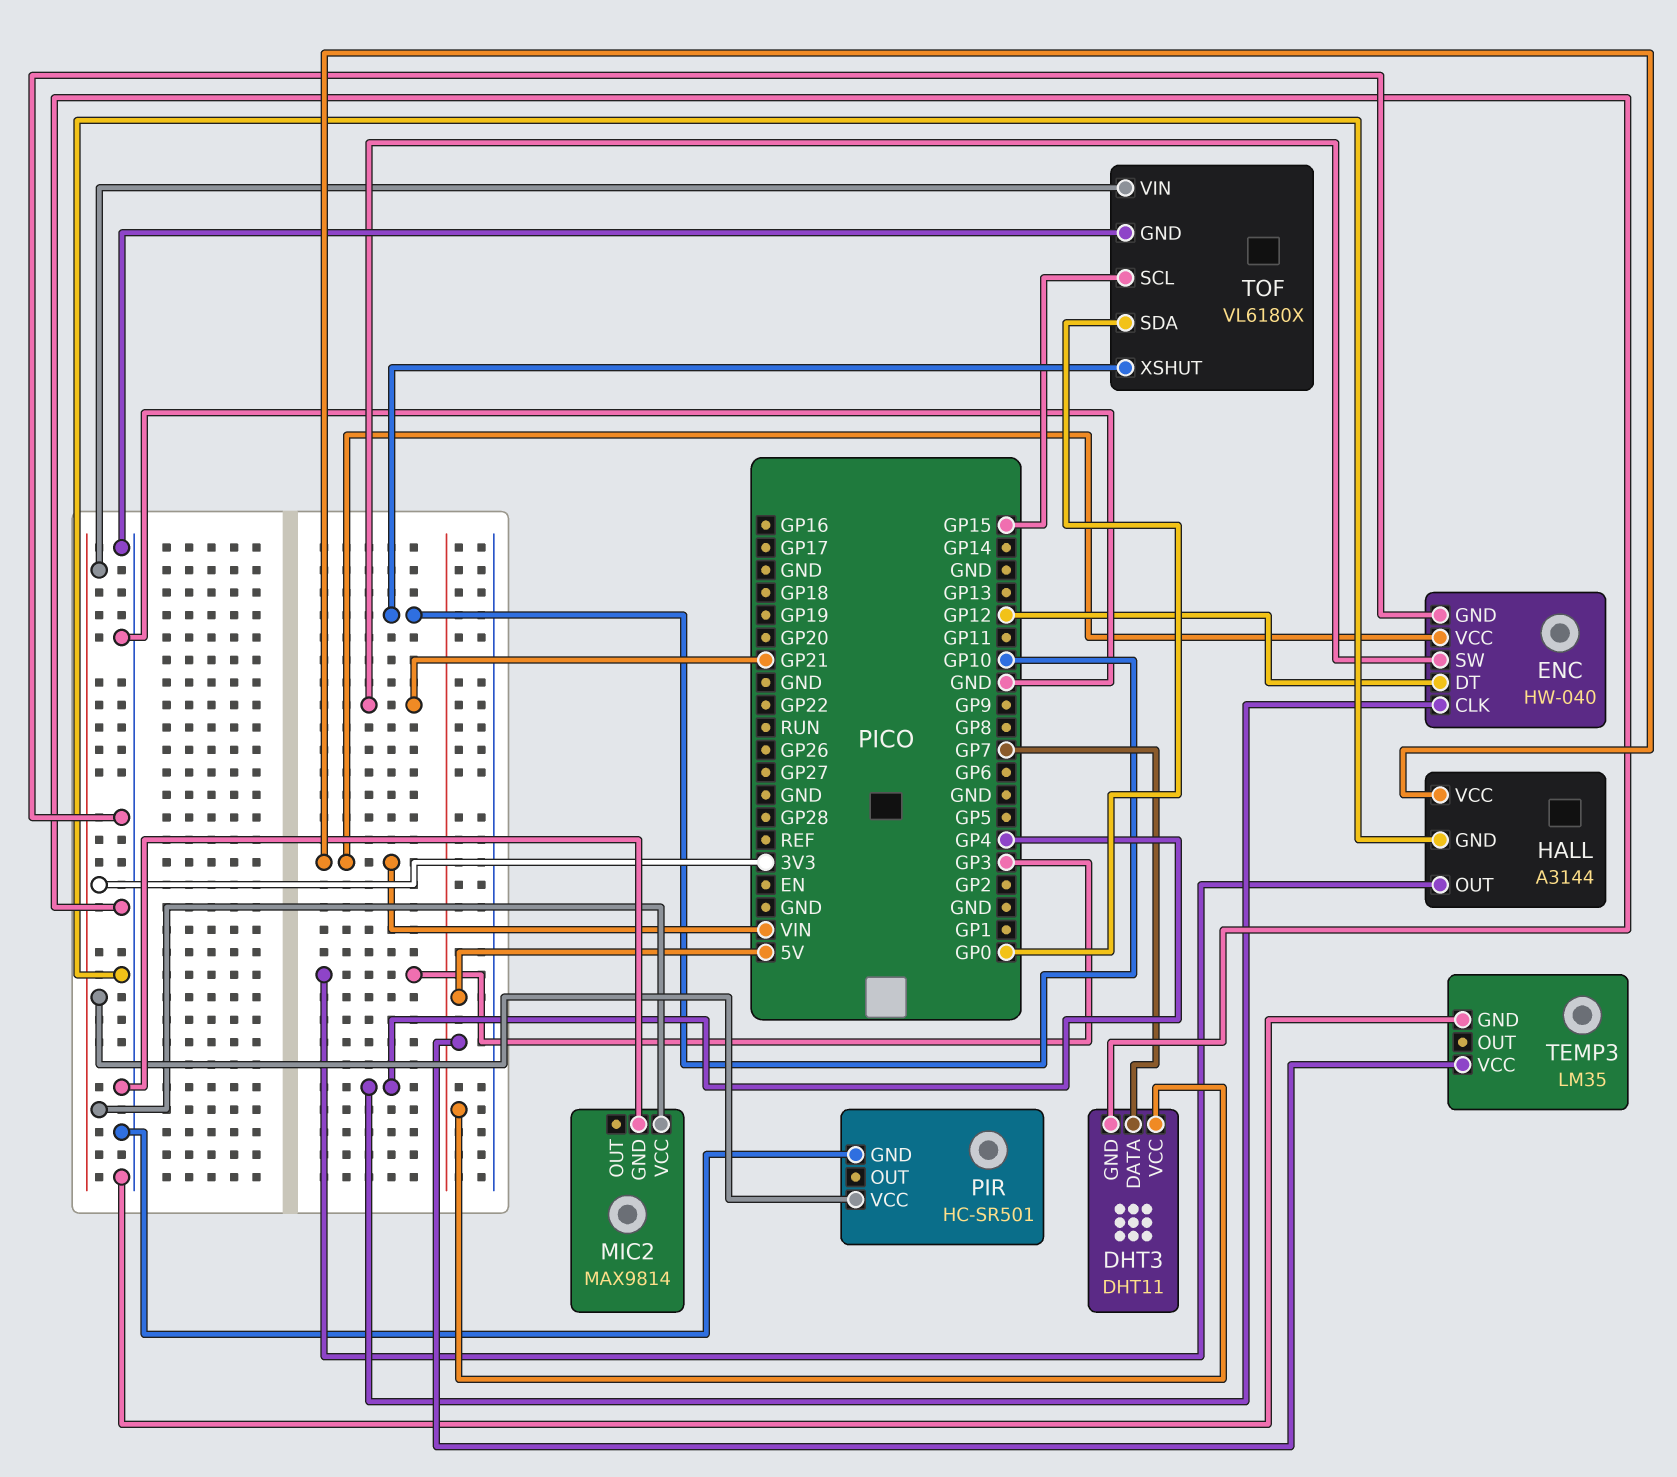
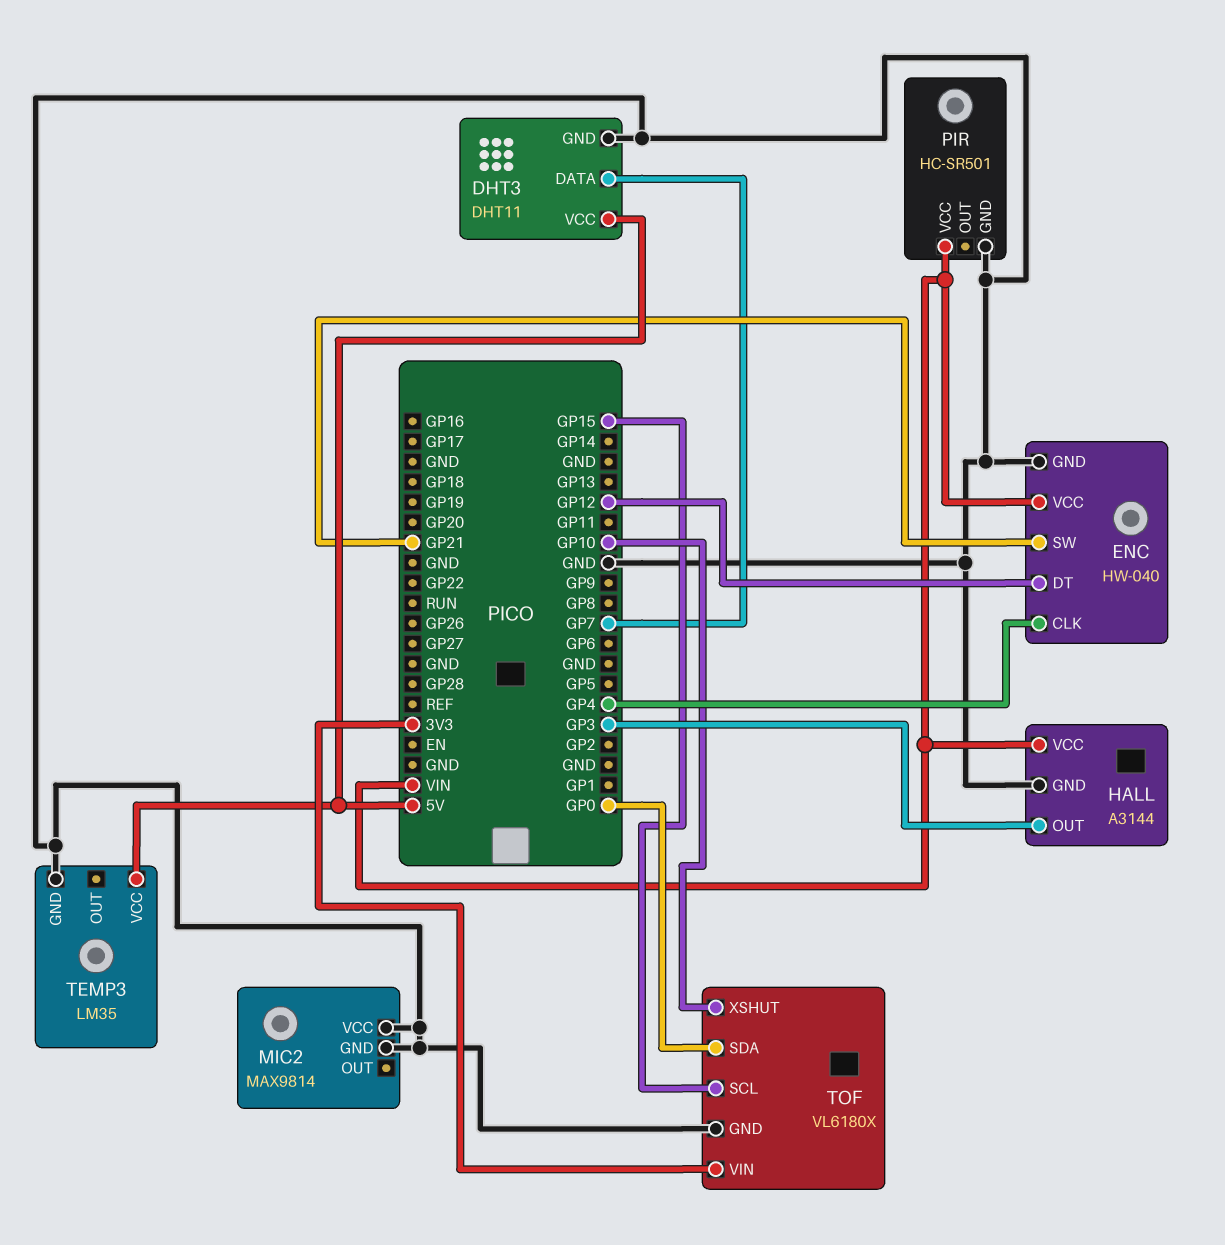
MIC2 pin VCC: 3V3 -> GND
PIR pin VCC: 3V3 -> VIN

